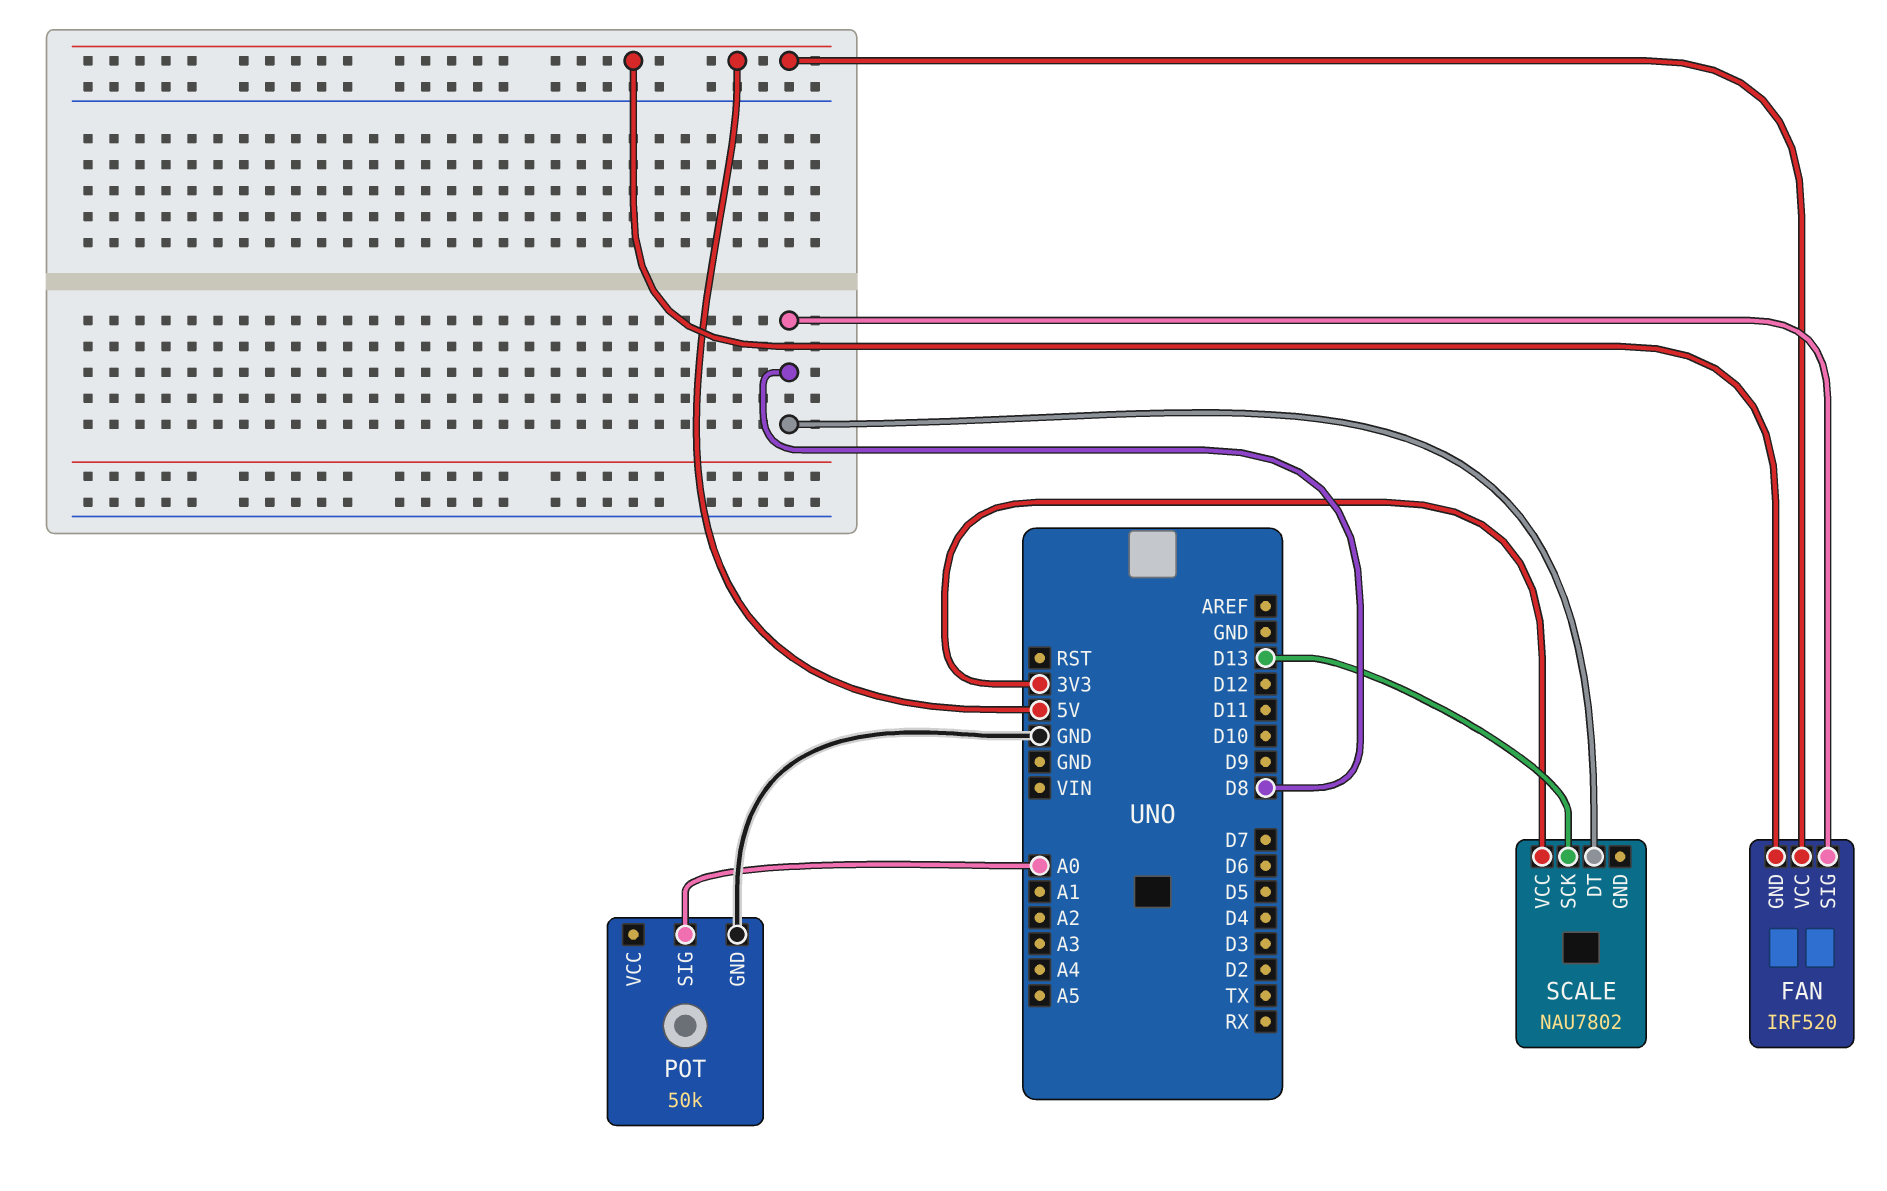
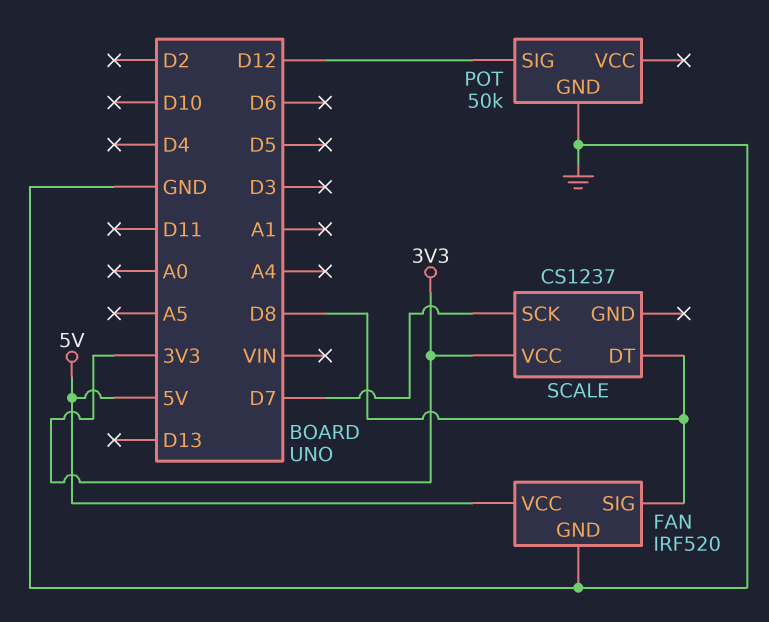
FAN pin GND: 5V -> GND
POT pin SIG: A0 -> D12
SCALE: NAU7802 -> CS1237
SCALE pin SCK: D13 -> D7

